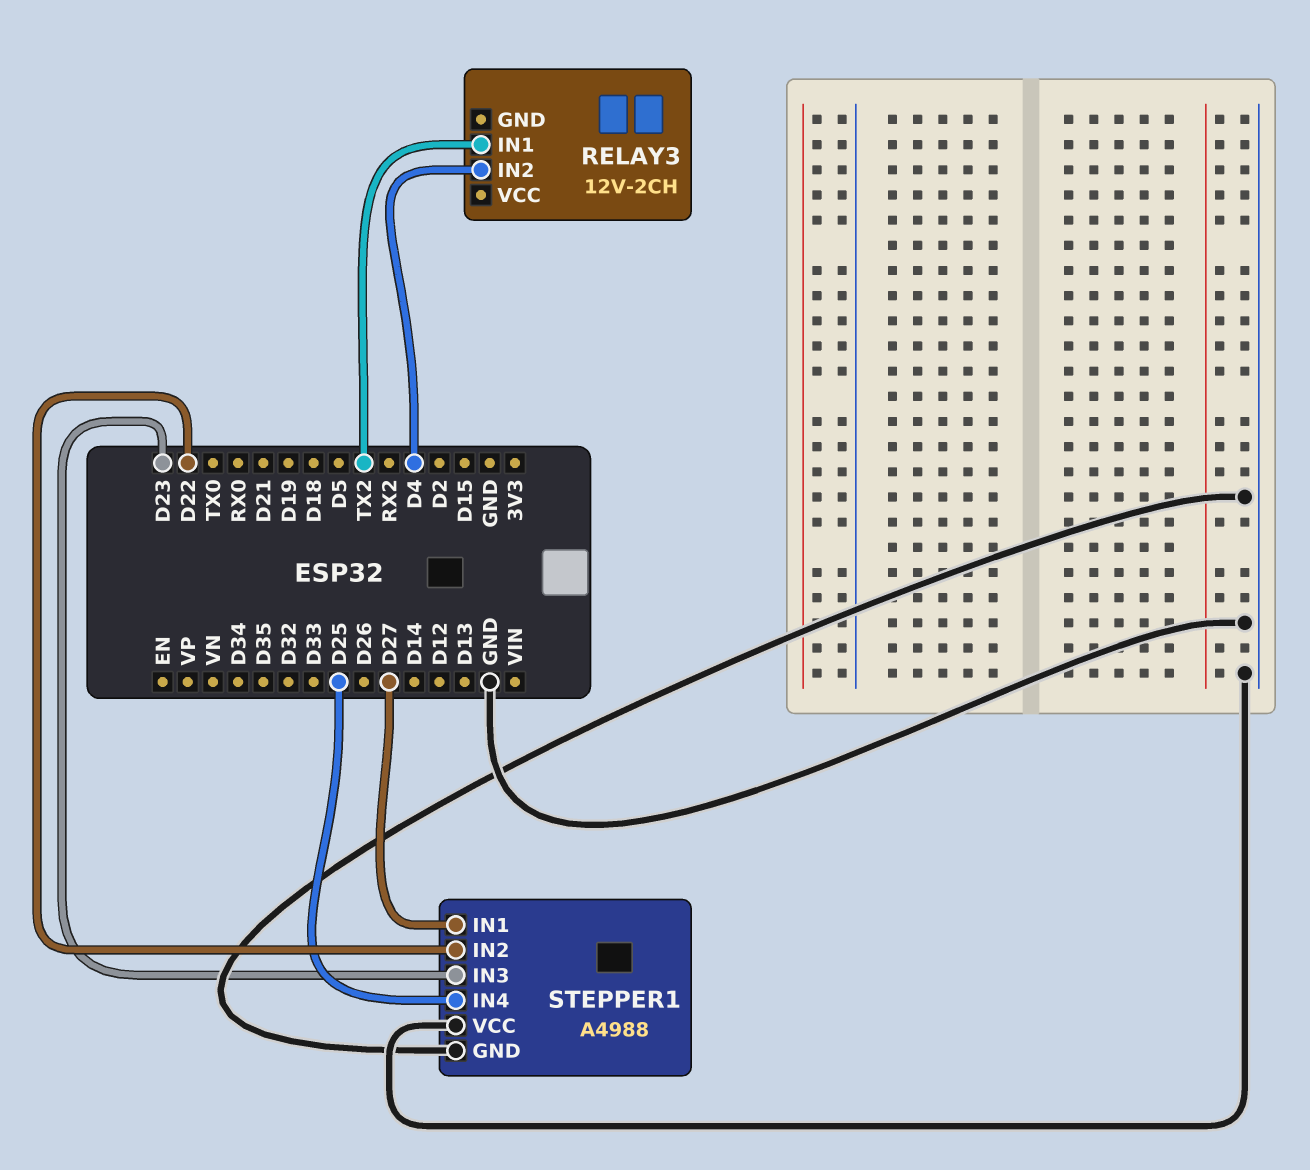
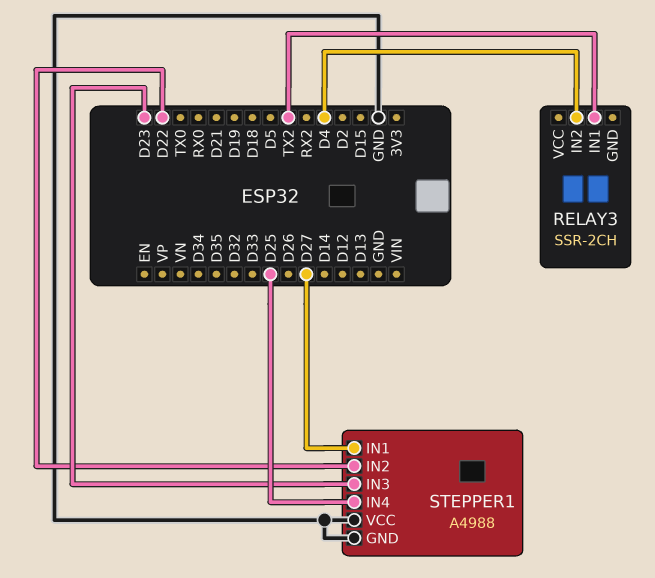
RELAY3: 12V-2CH -> SSR-2CH

